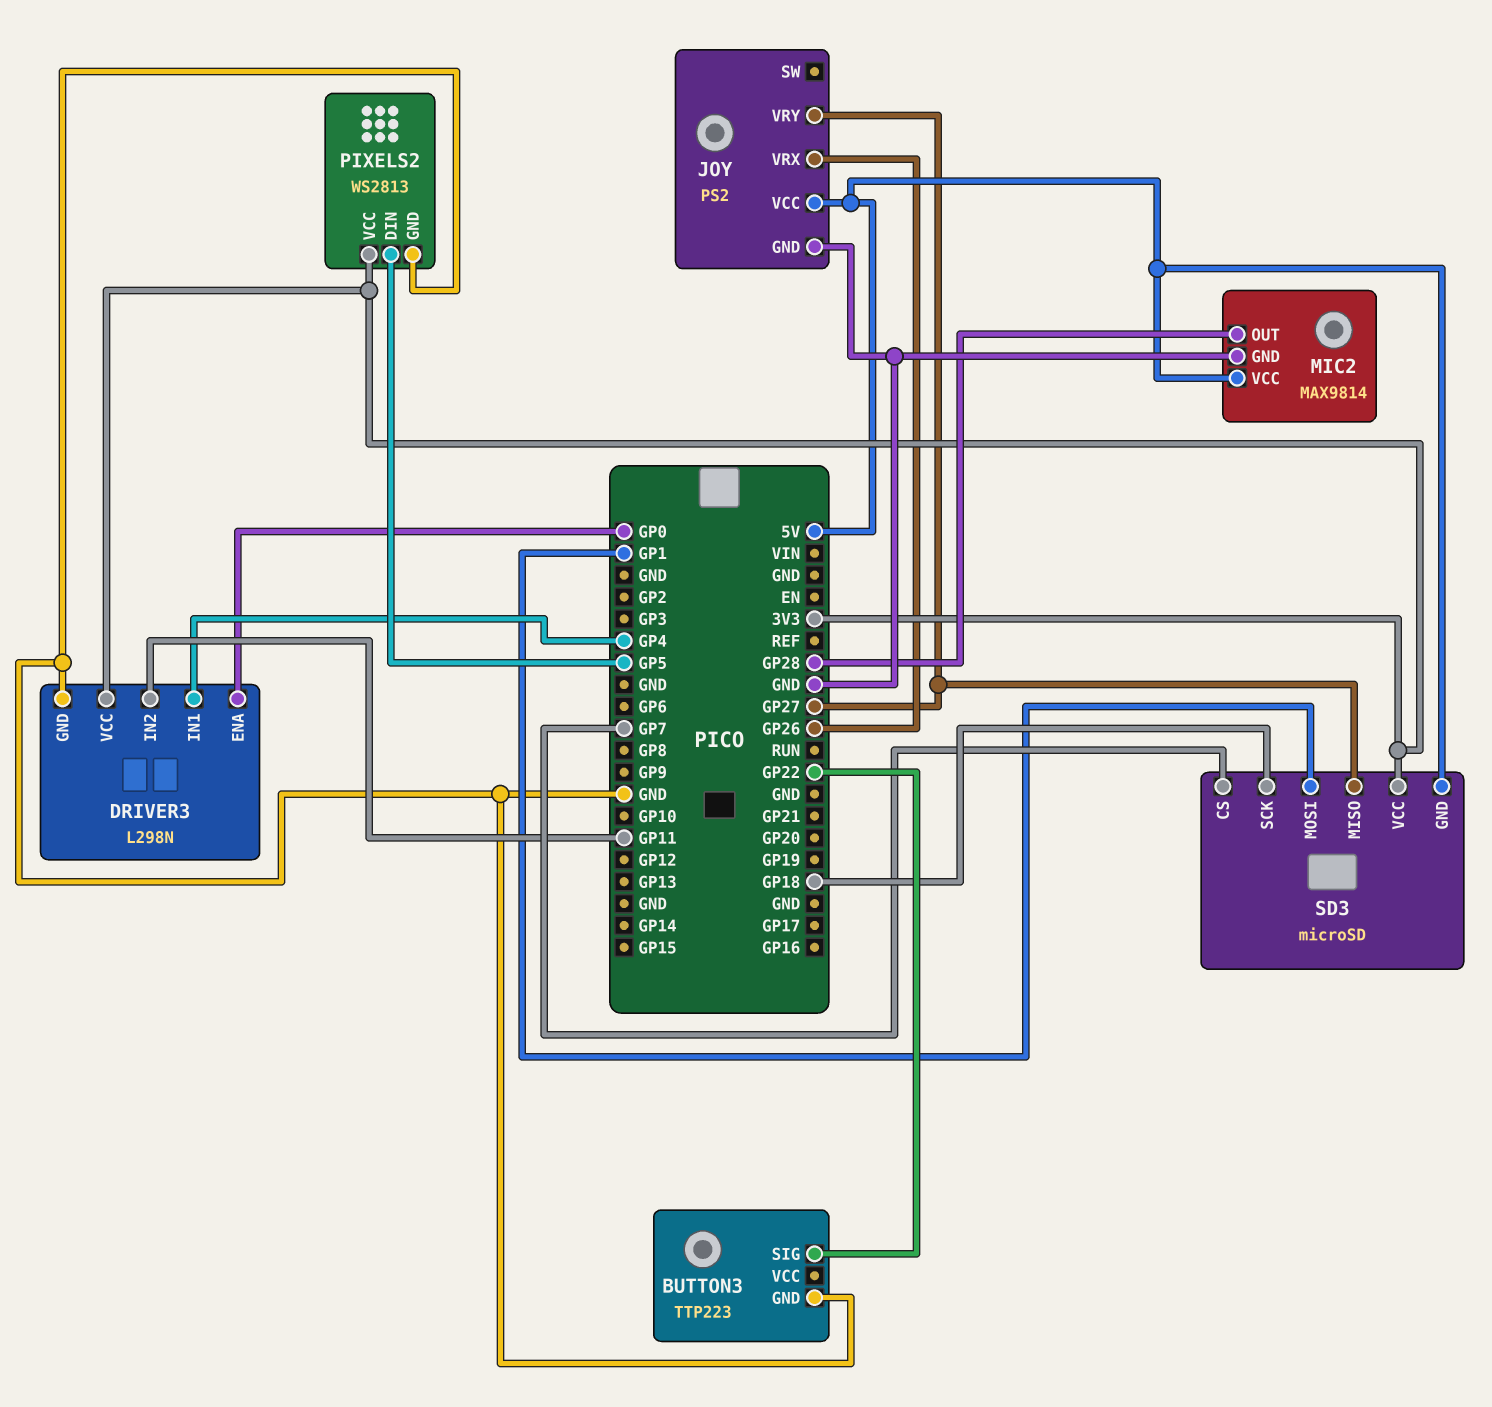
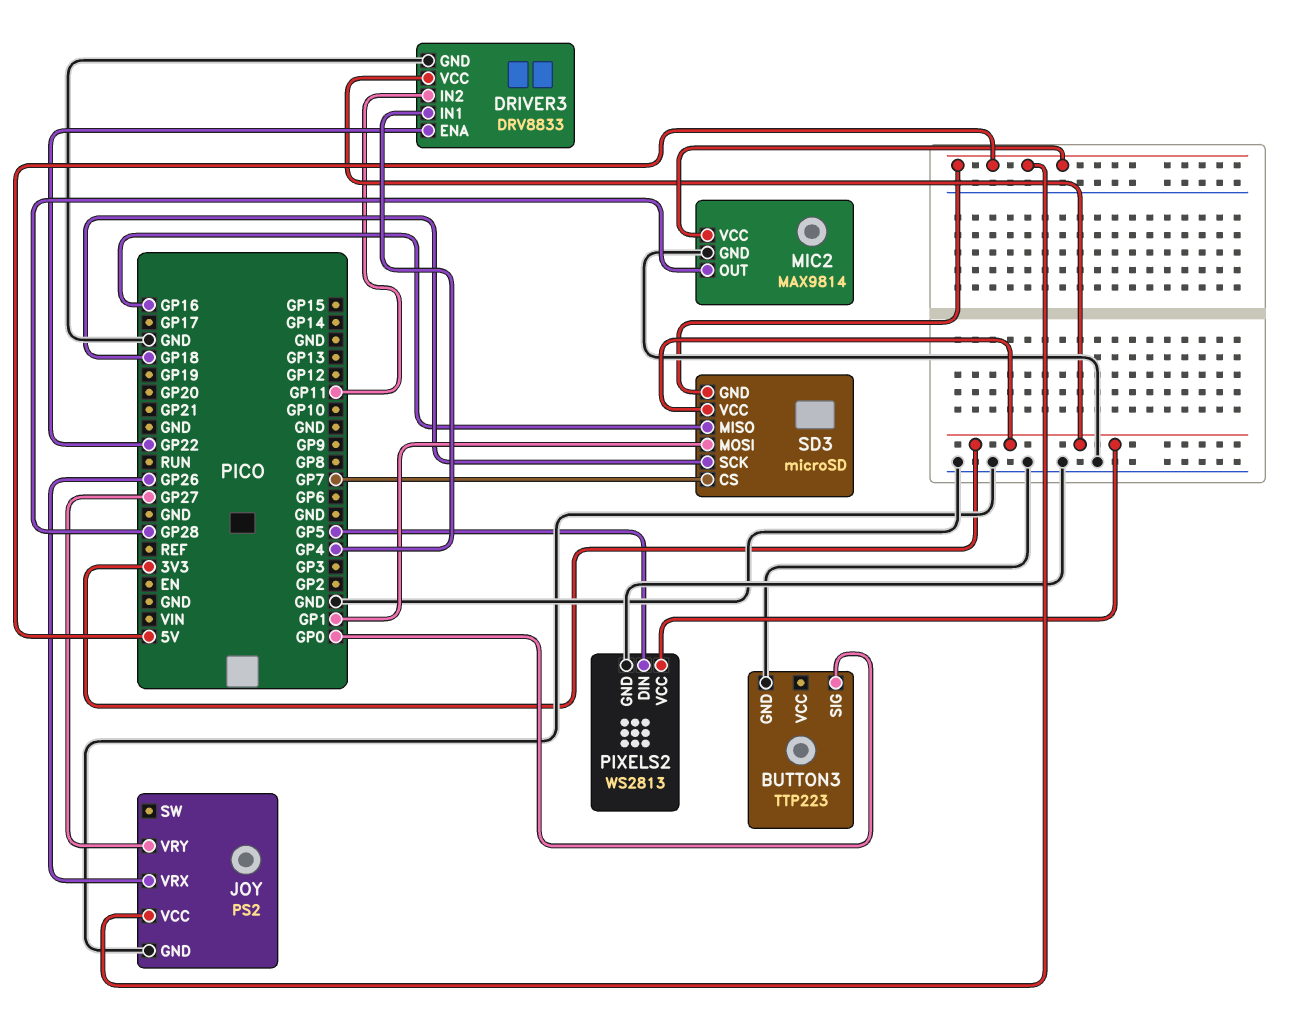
BUTTON3 pin SIG: GP22 -> GP0
DRIVER3: L298N -> DRV8833
DRIVER3 pin ENA: GP0 -> GP22
SD3 pin MISO: GP27 -> GP16

